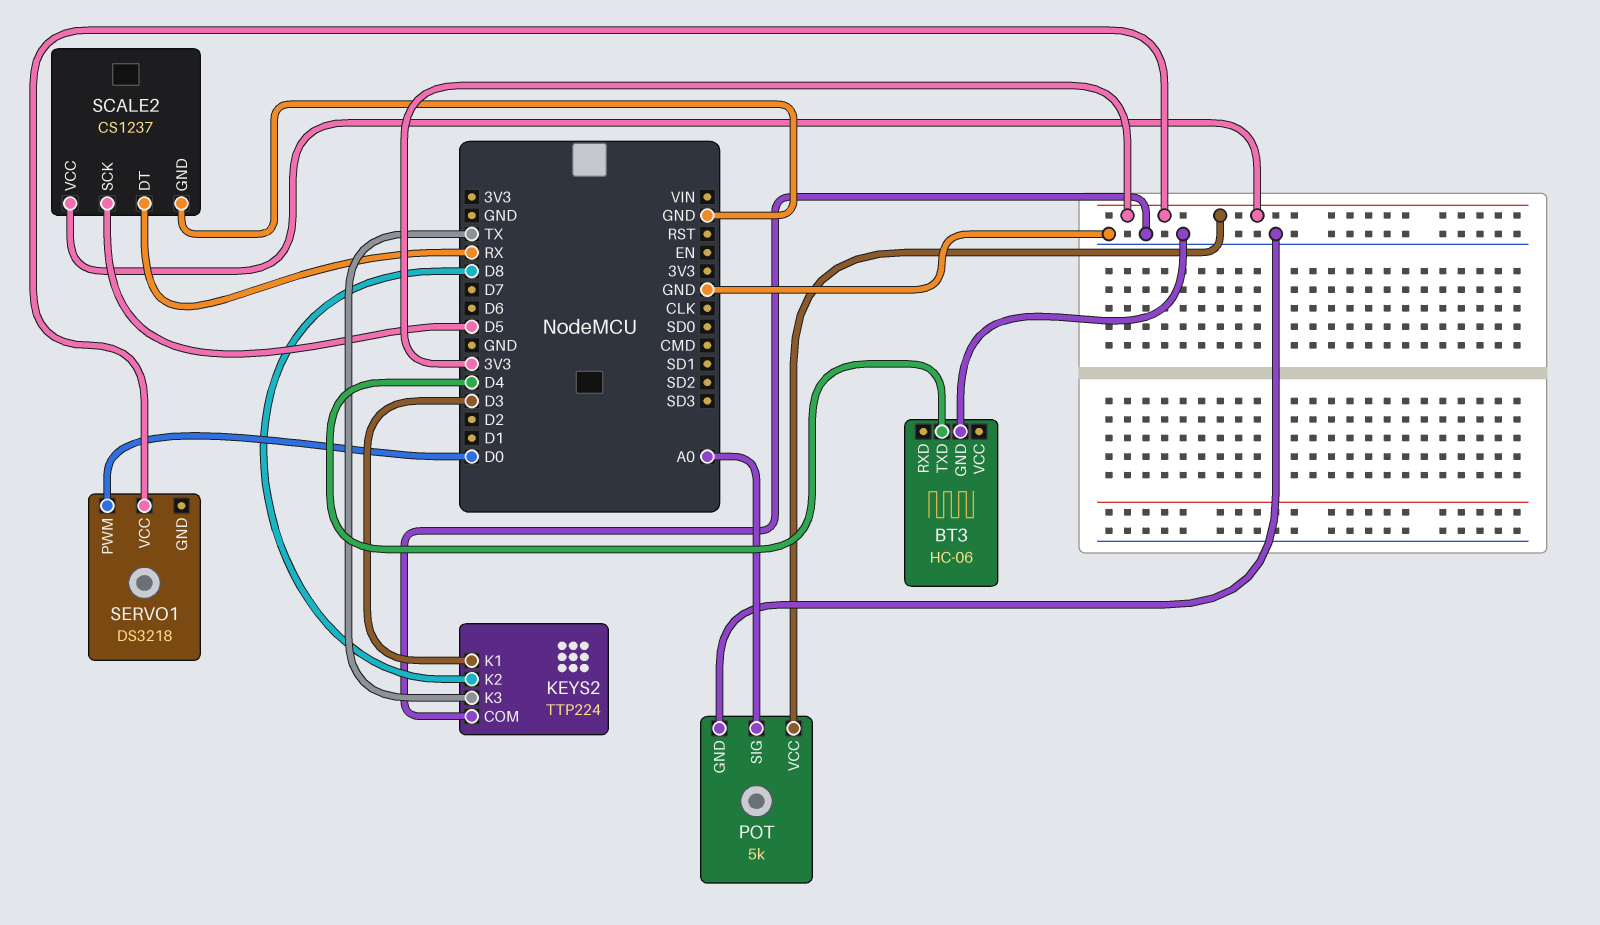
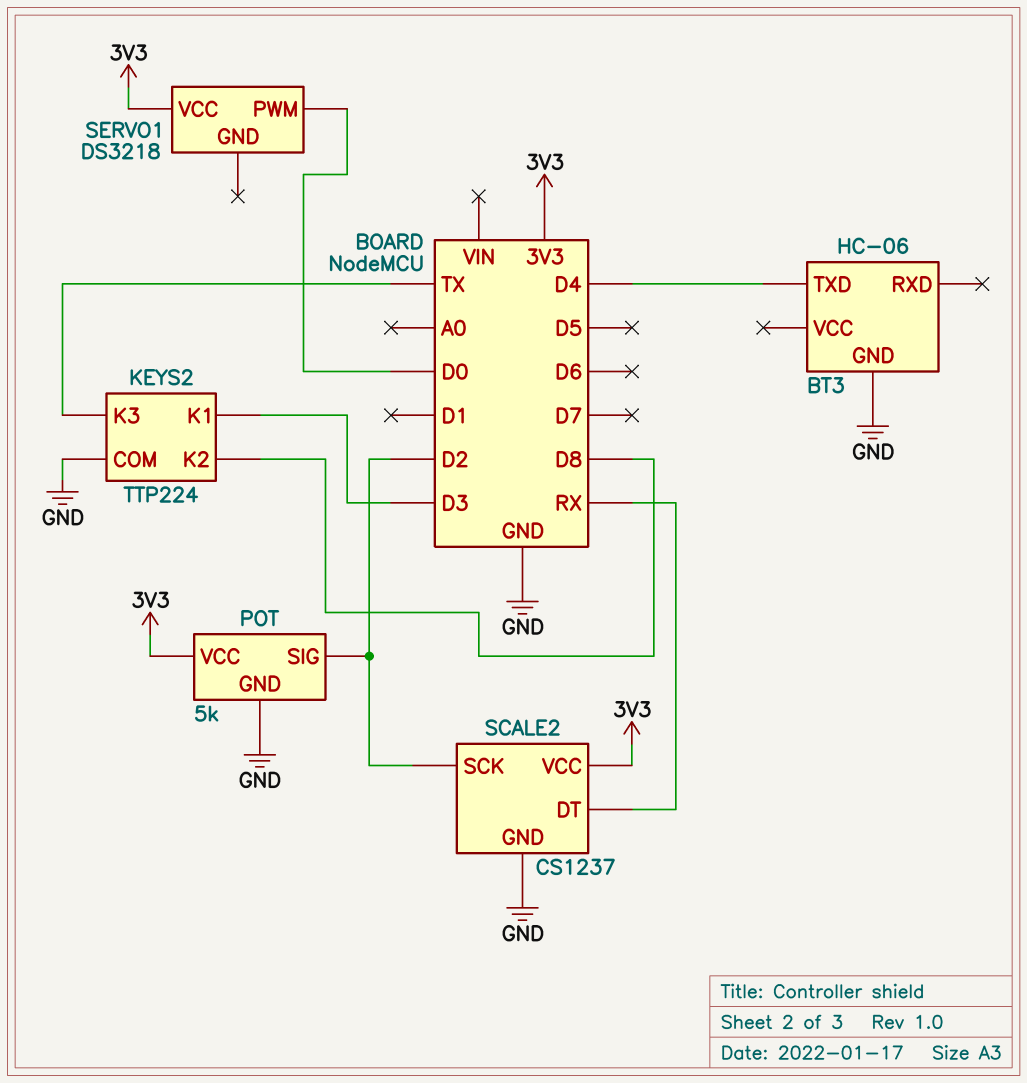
POT pin SIG: A0 -> D2
SCALE2 pin SCK: D5 -> D2

